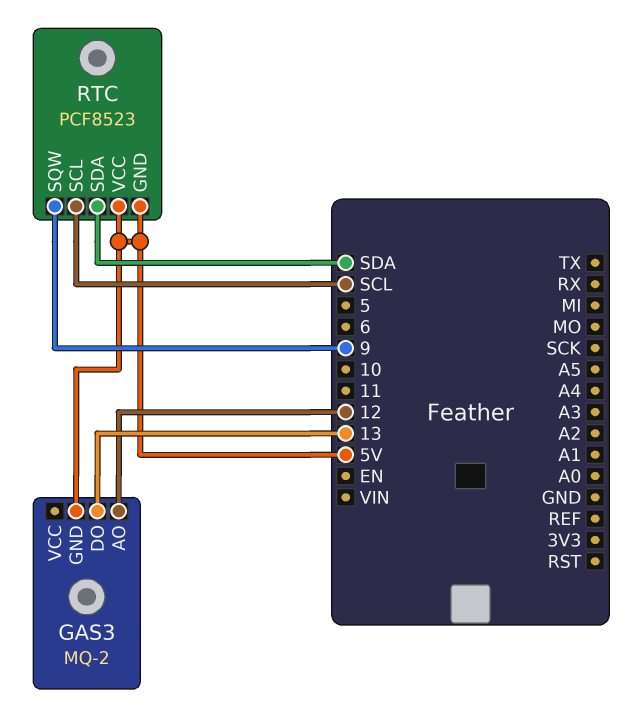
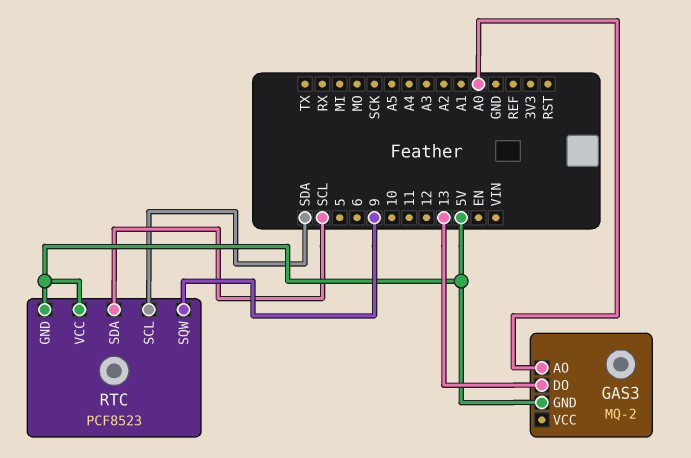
GAS3 pin AO: 12 -> A0
RTC pin SCL: SCL -> SDA
RTC pin SDA: SDA -> SCL

